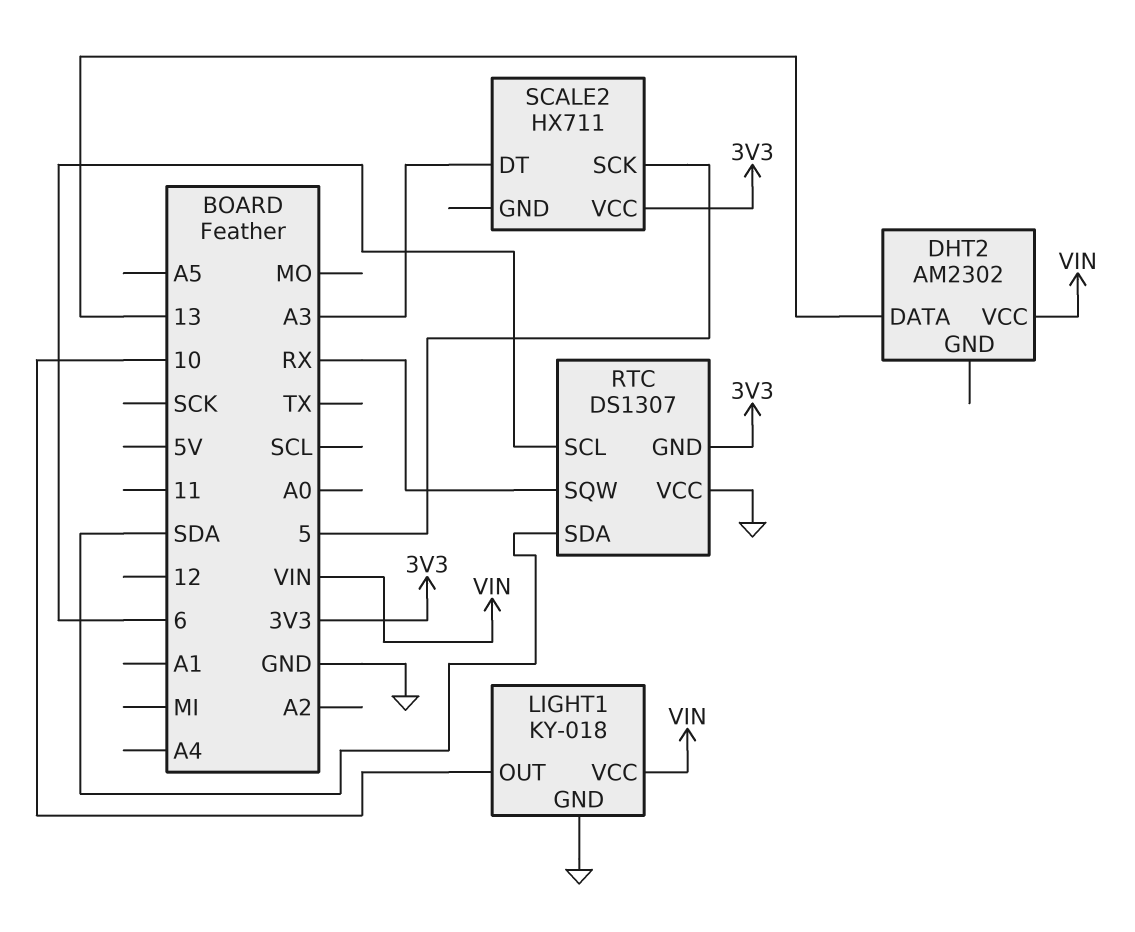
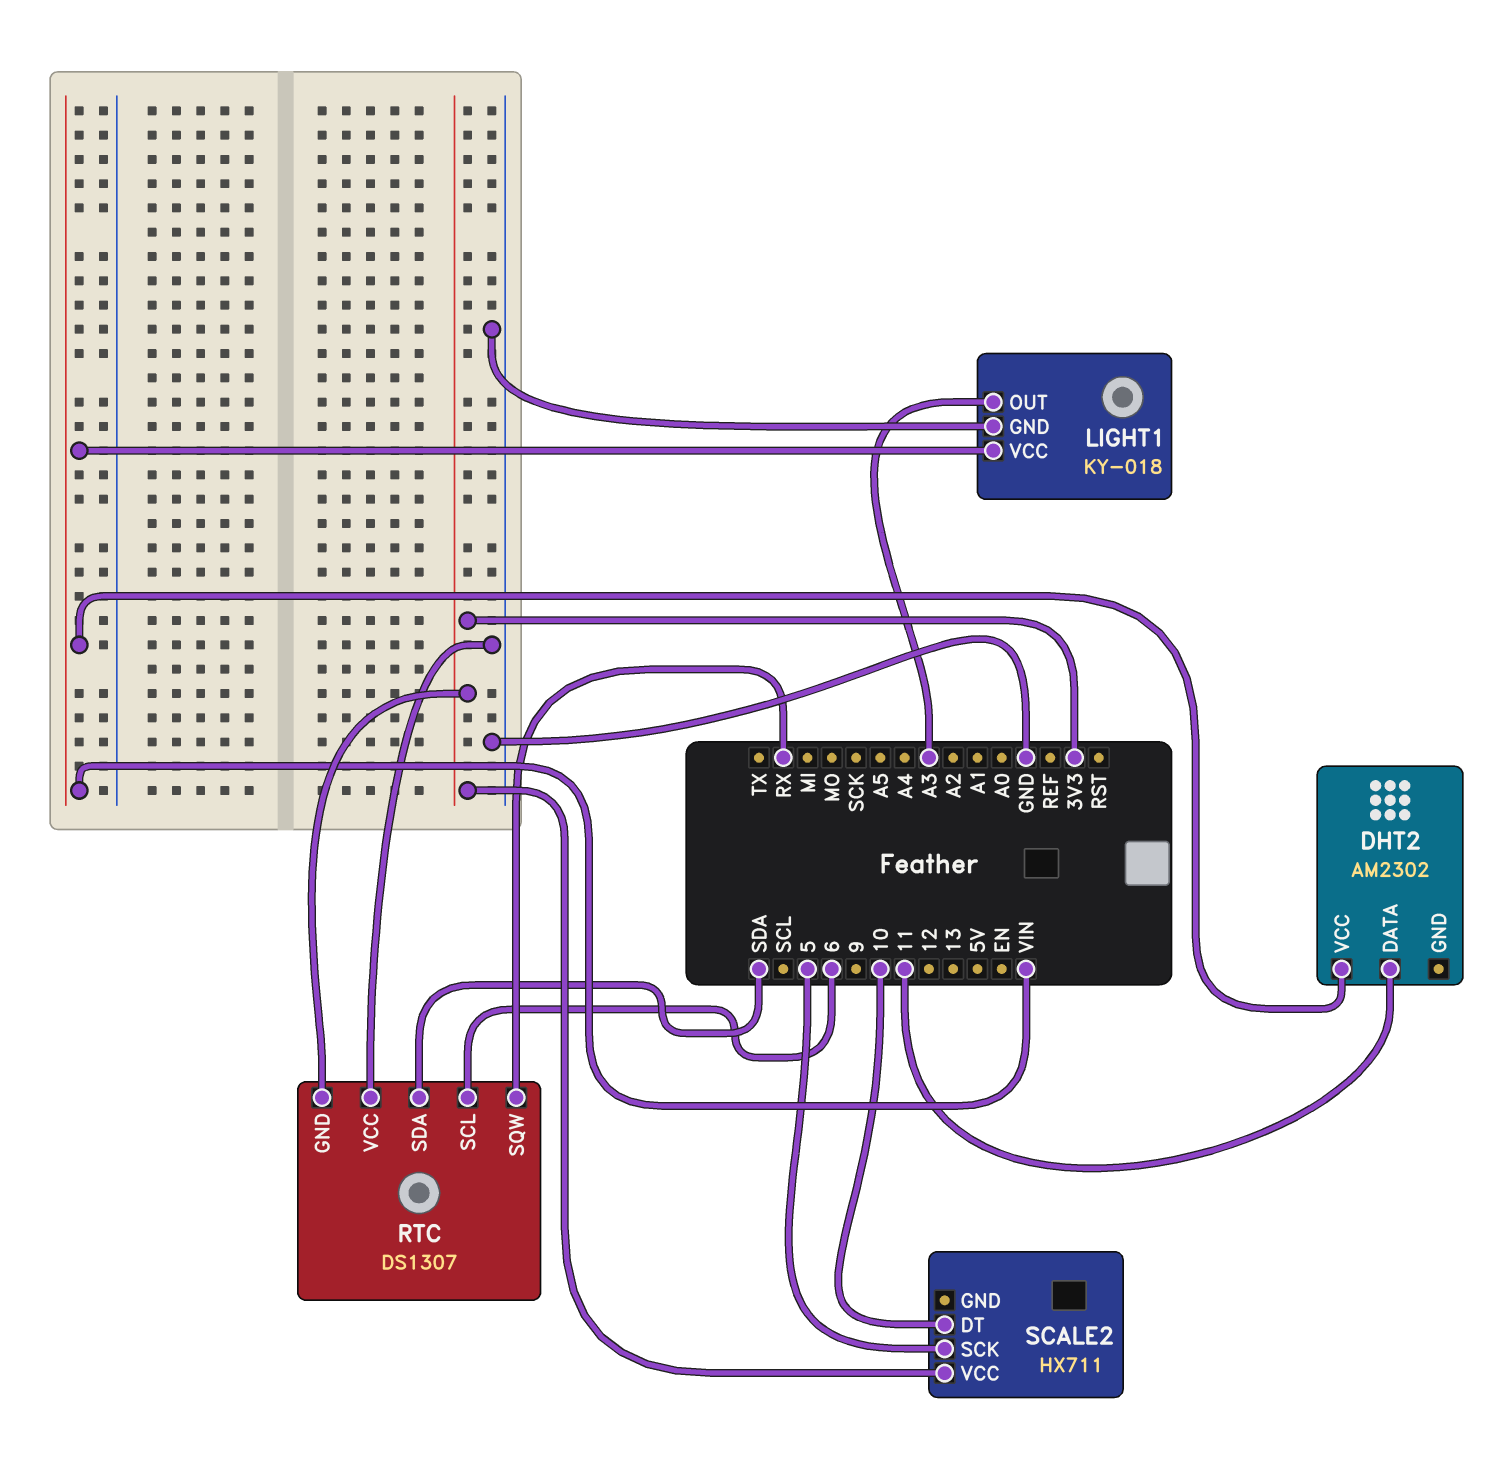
DHT2 pin DATA: 13 -> 11
LIGHT1 pin OUT: 10 -> A3
SCALE2 pin DT: A3 -> 10

